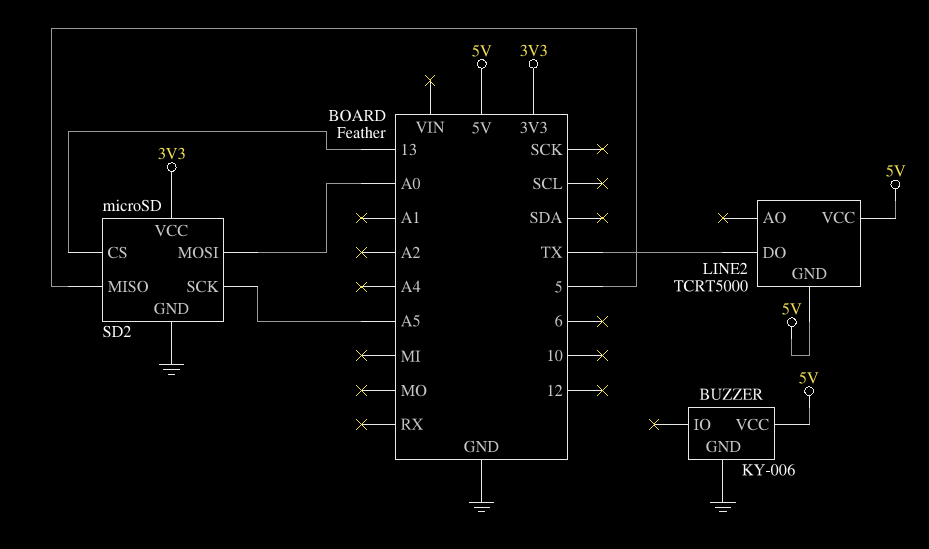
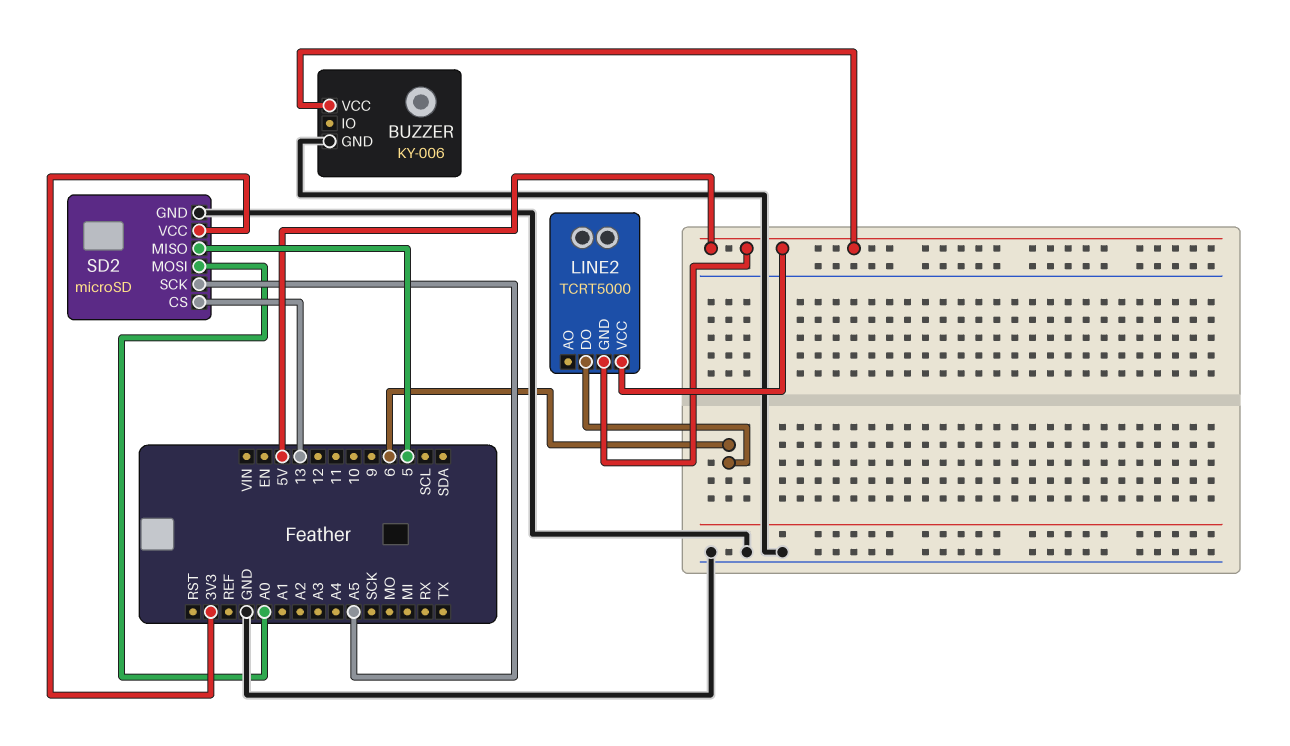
LINE2 pin DO: TX -> 6

